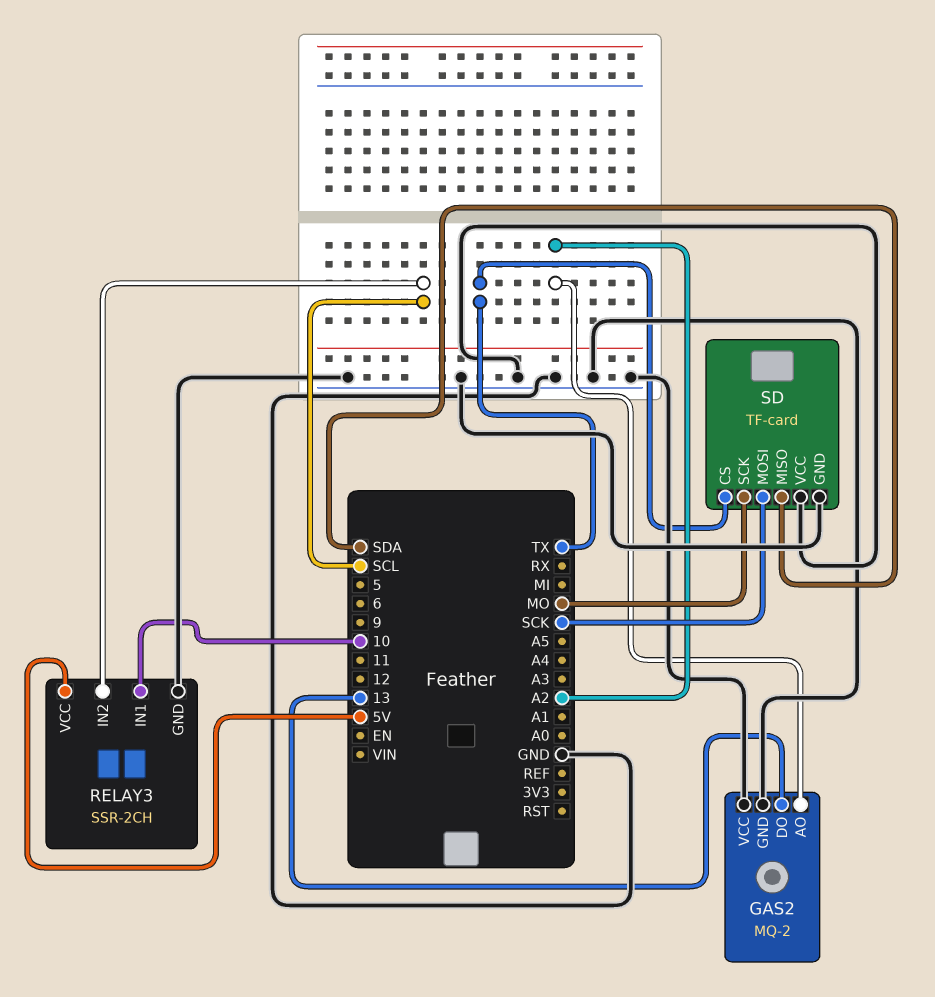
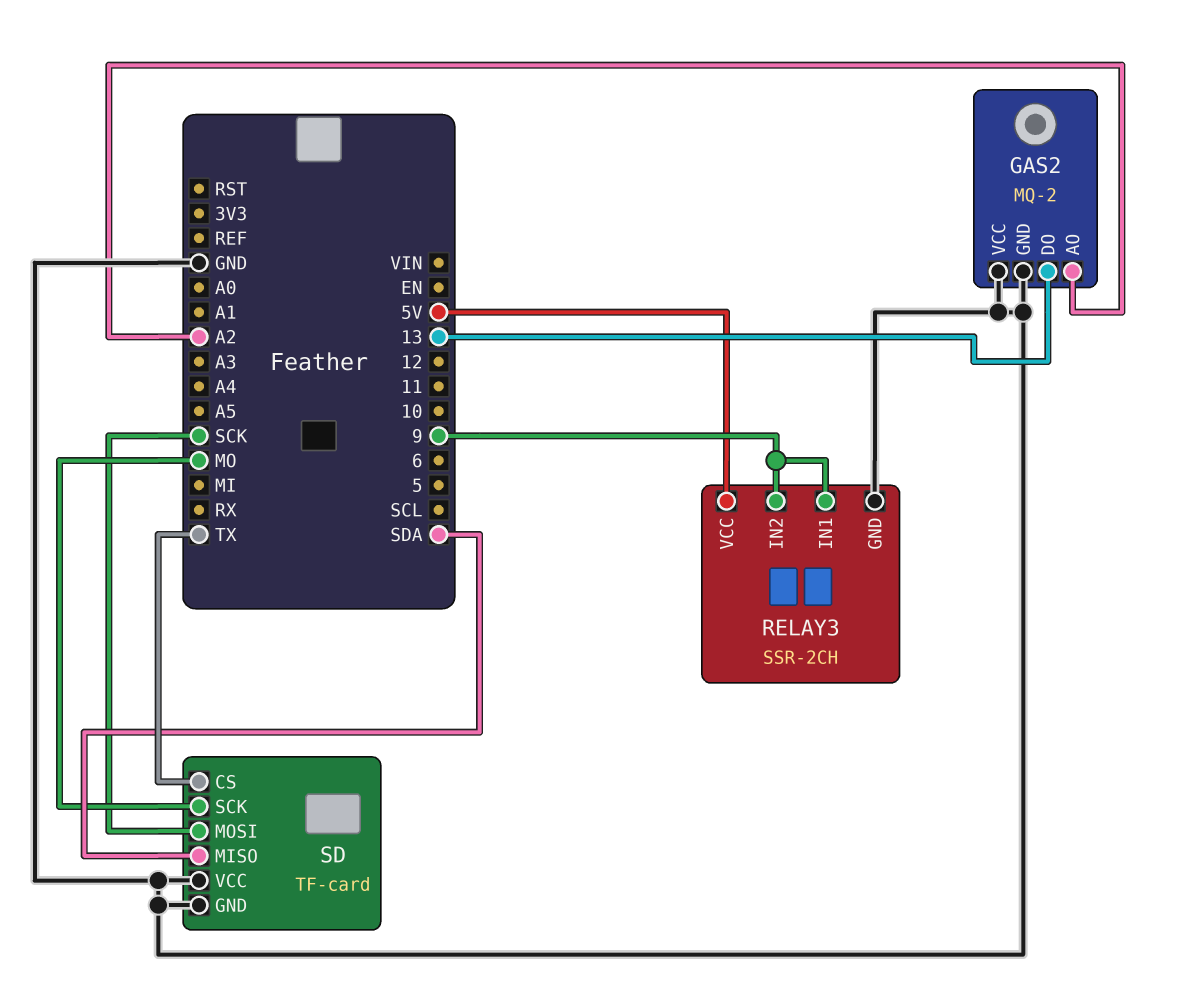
RELAY3 pin IN1: 10 -> 9
RELAY3 pin IN2: SCL -> 9

